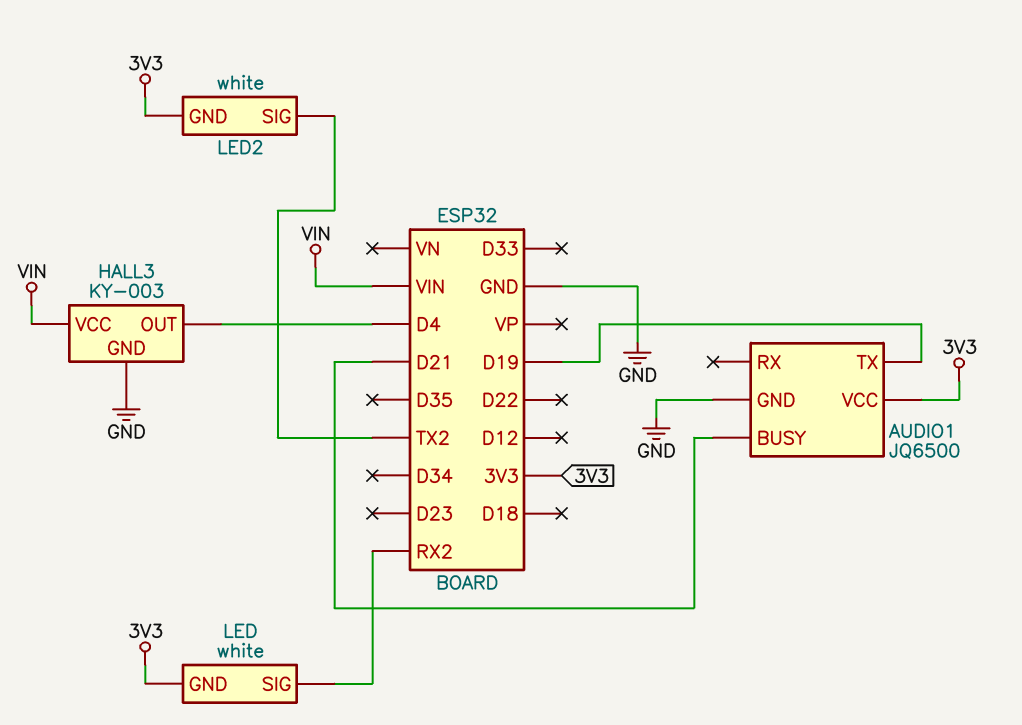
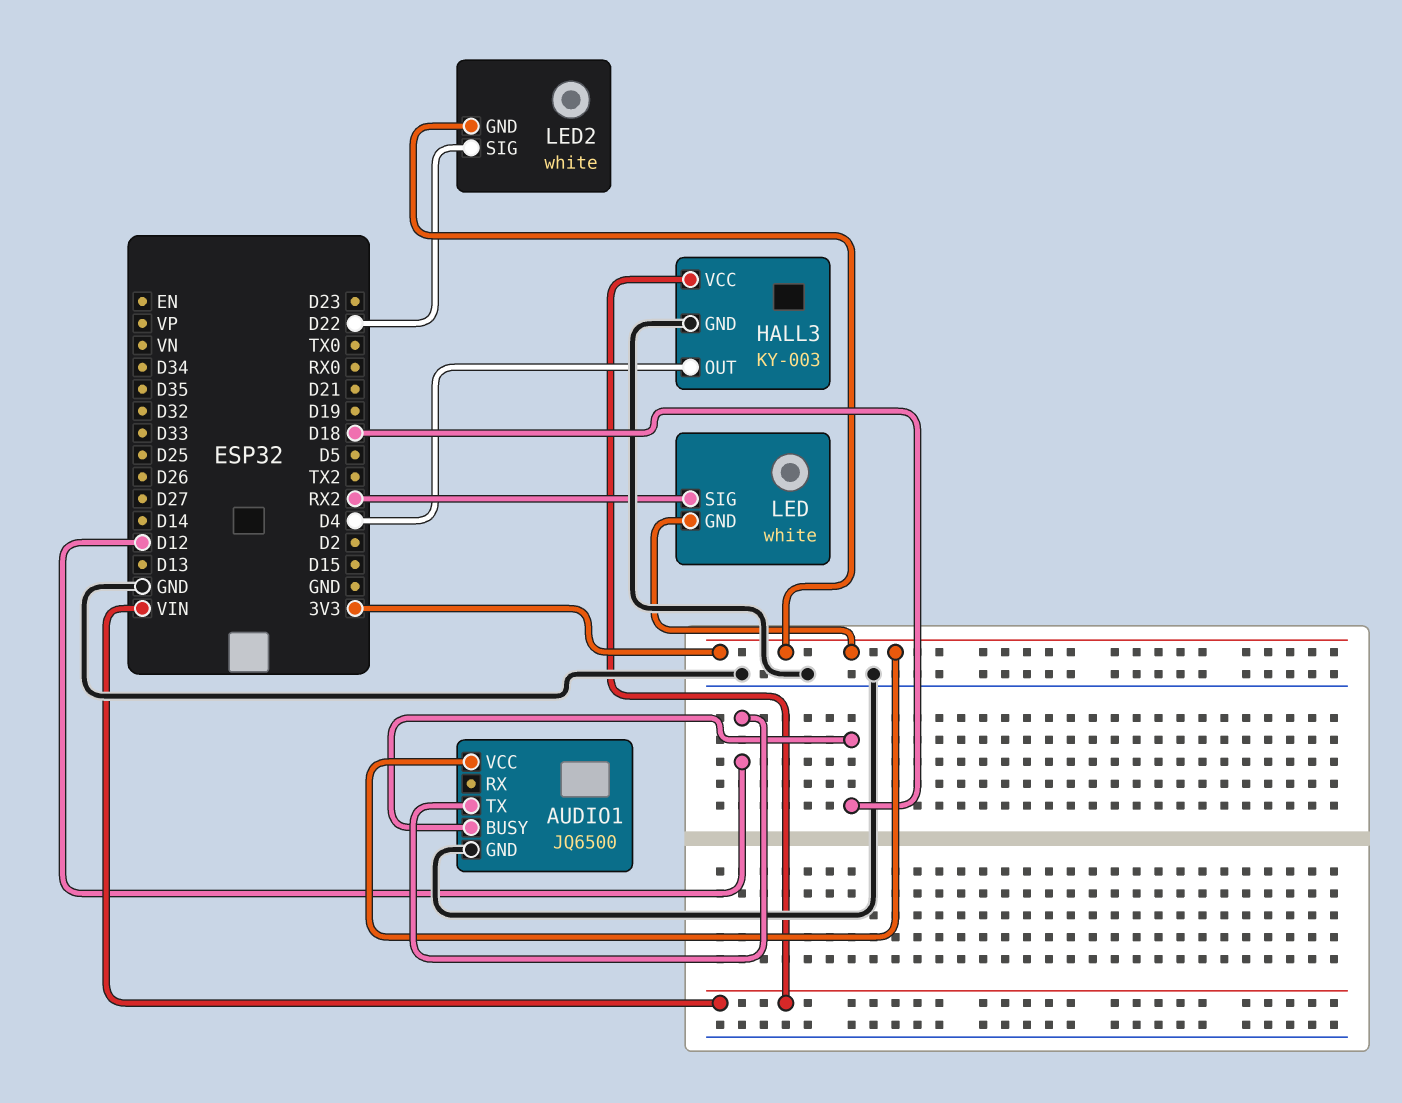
AUDIO1 pin BUSY: D21 -> D18
AUDIO1 pin TX: D19 -> D12
LED2 pin SIG: TX2 -> D22

